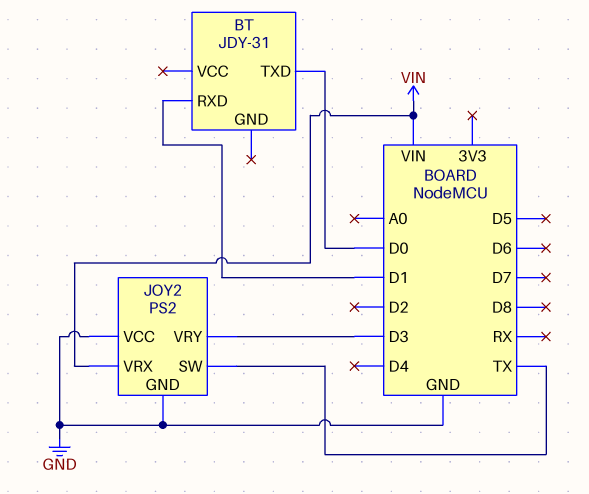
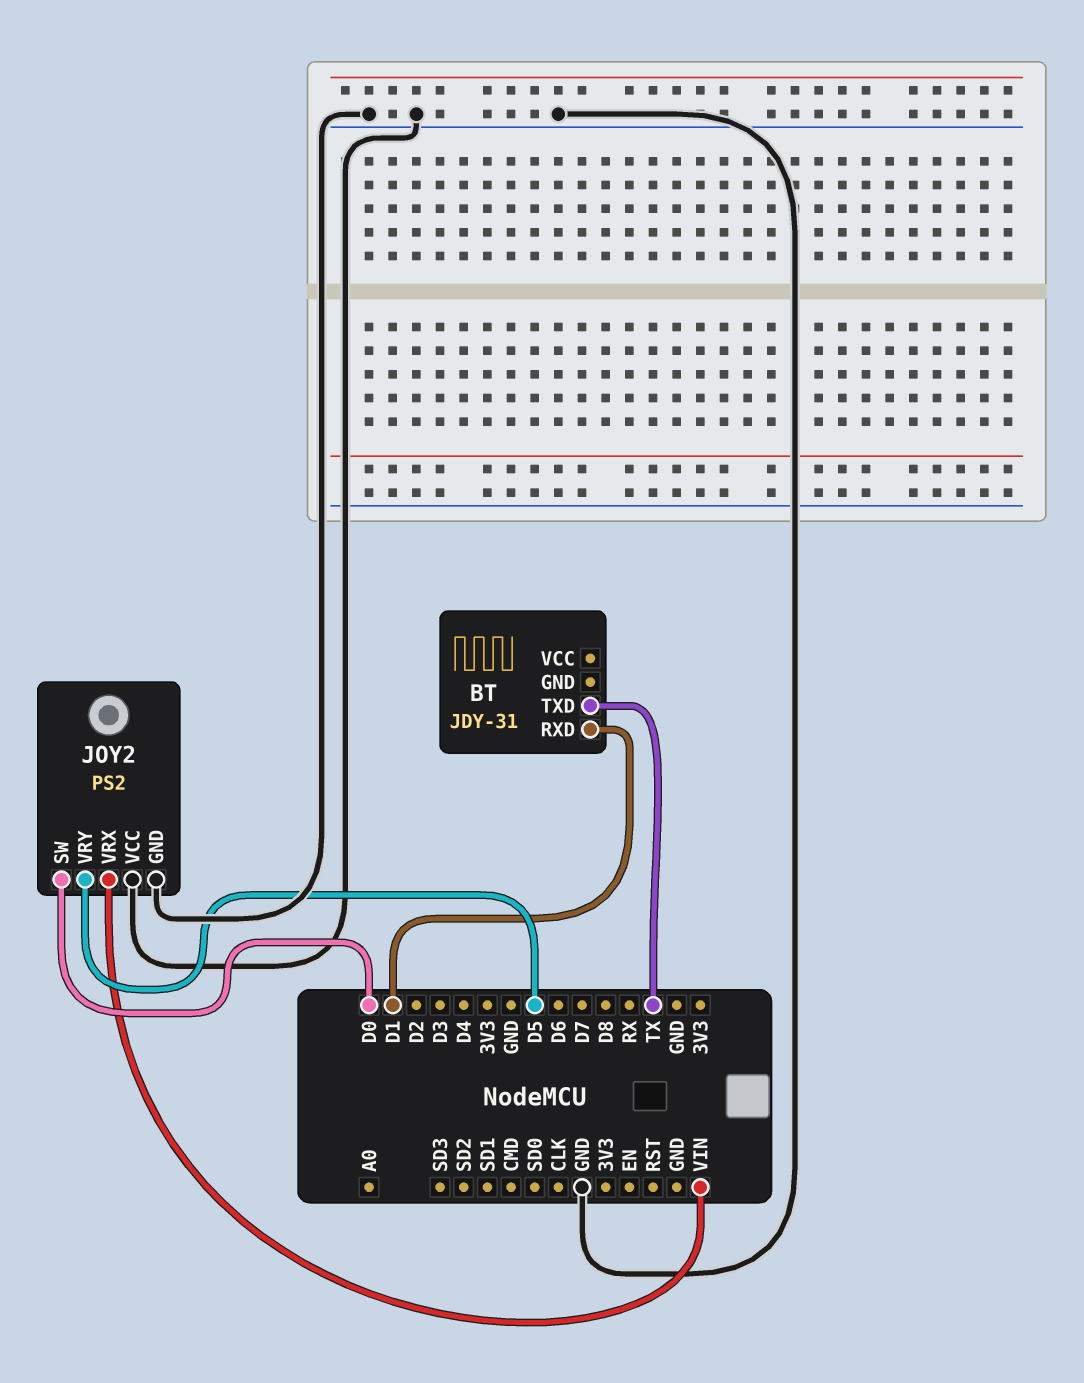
BT pin TXD: D0 -> TX
JOY2 pin SW: TX -> D0
JOY2 pin VRY: D3 -> D5

